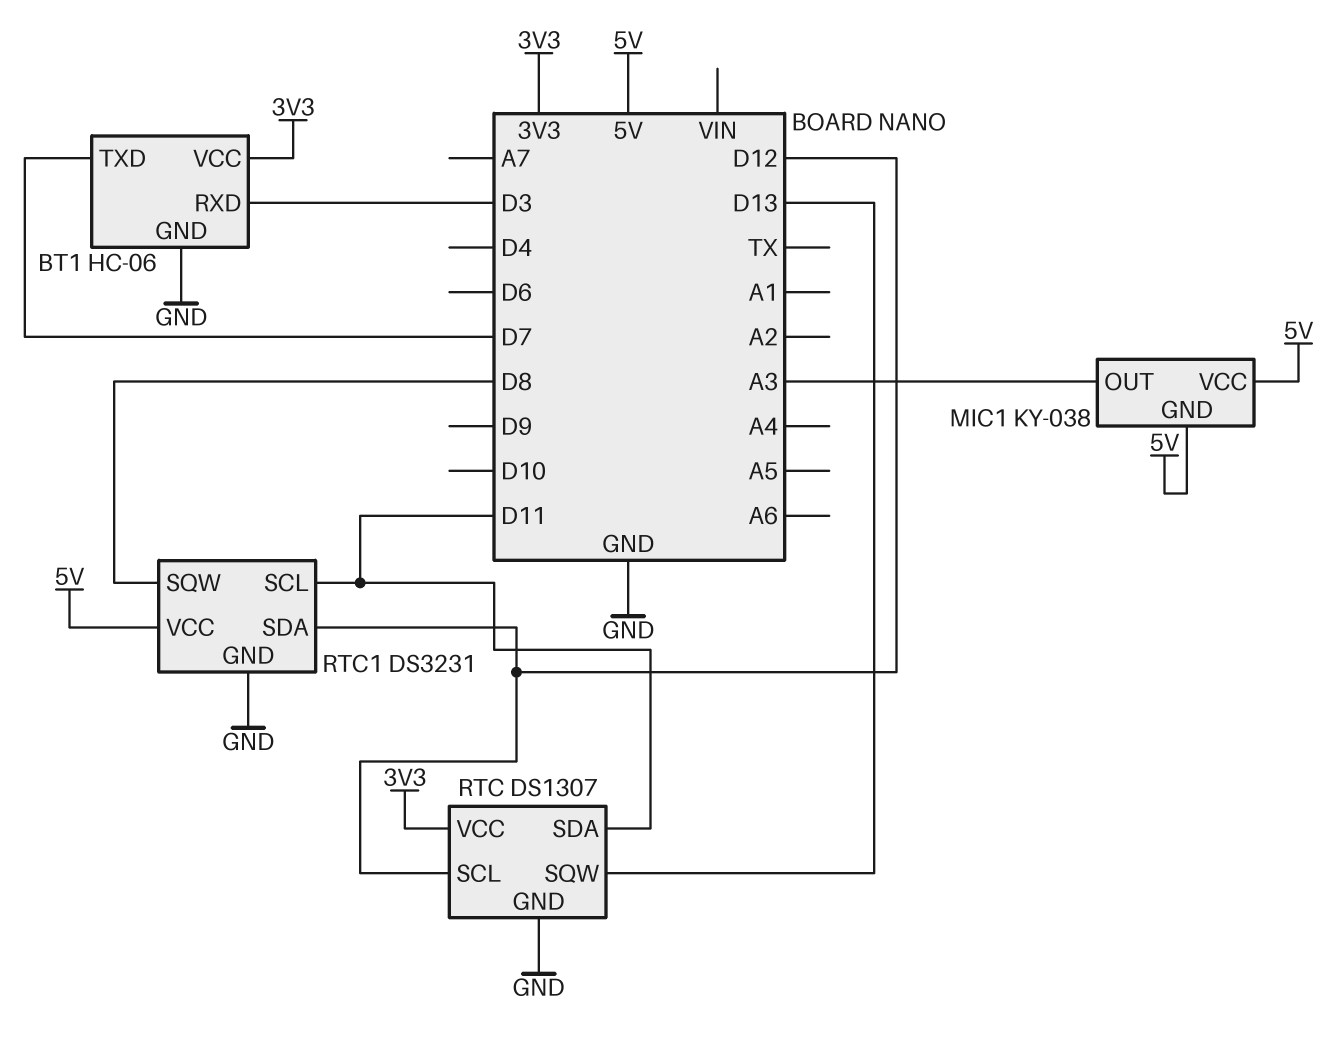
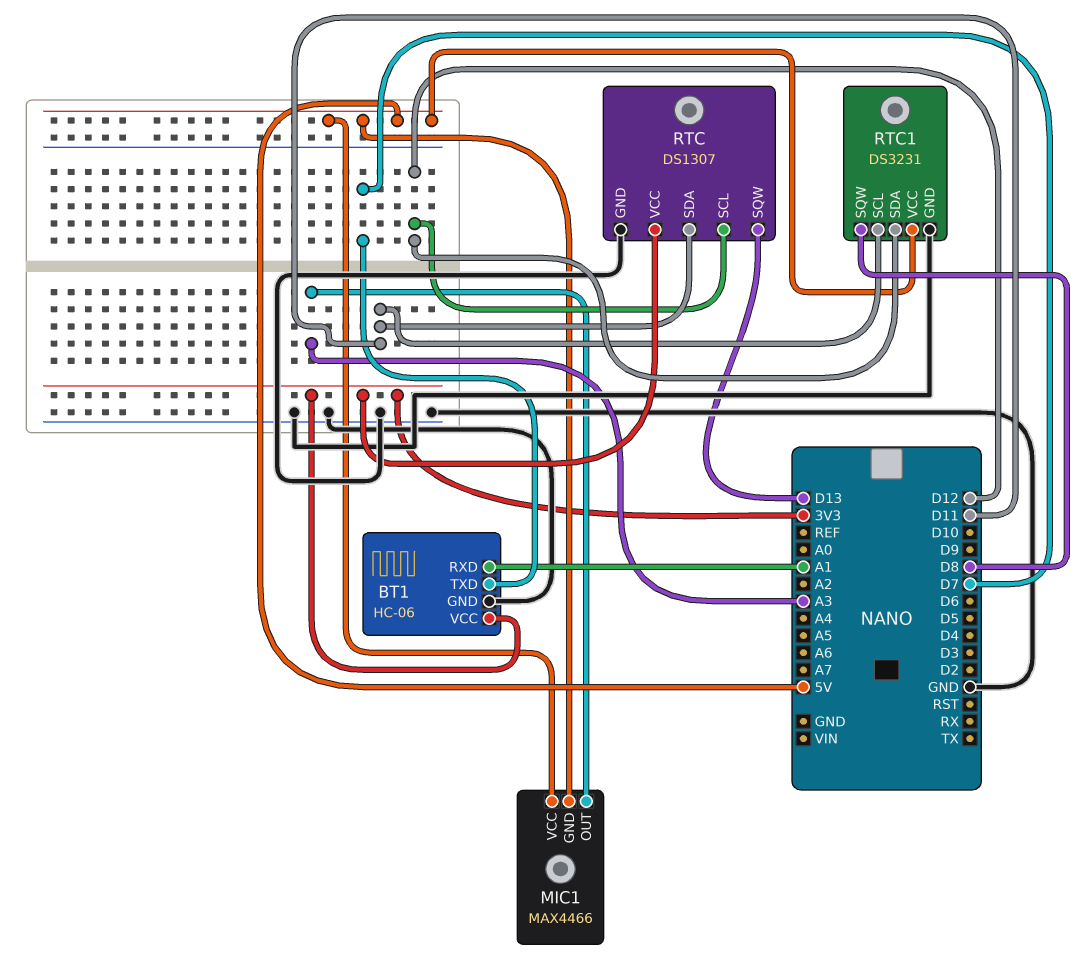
BT1 pin RXD: D3 -> A1
MIC1: KY-038 -> MAX4466

